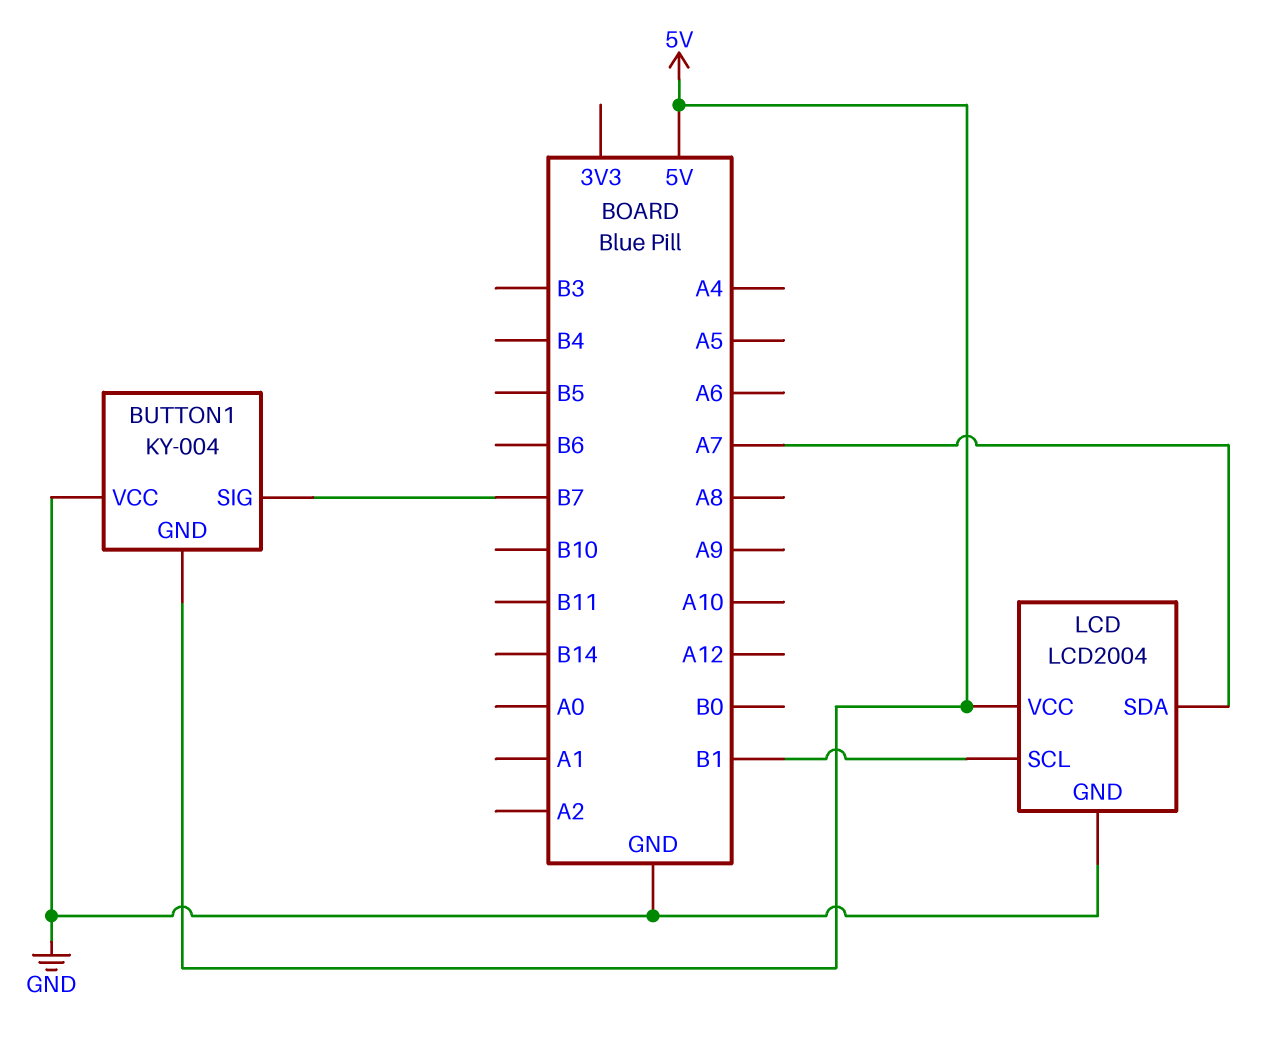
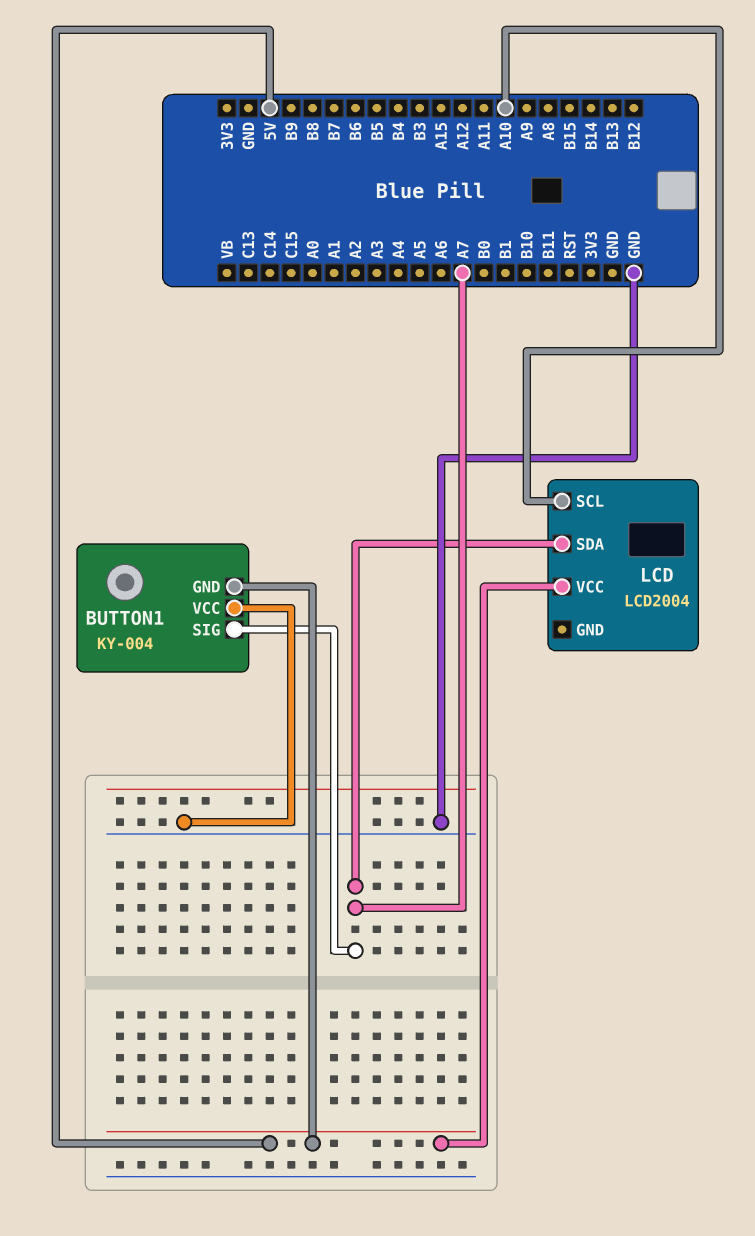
BUTTON1 pin SIG: B7 -> A7
LCD pin GND: GND -> none
LCD pin SCL: B1 -> A10

